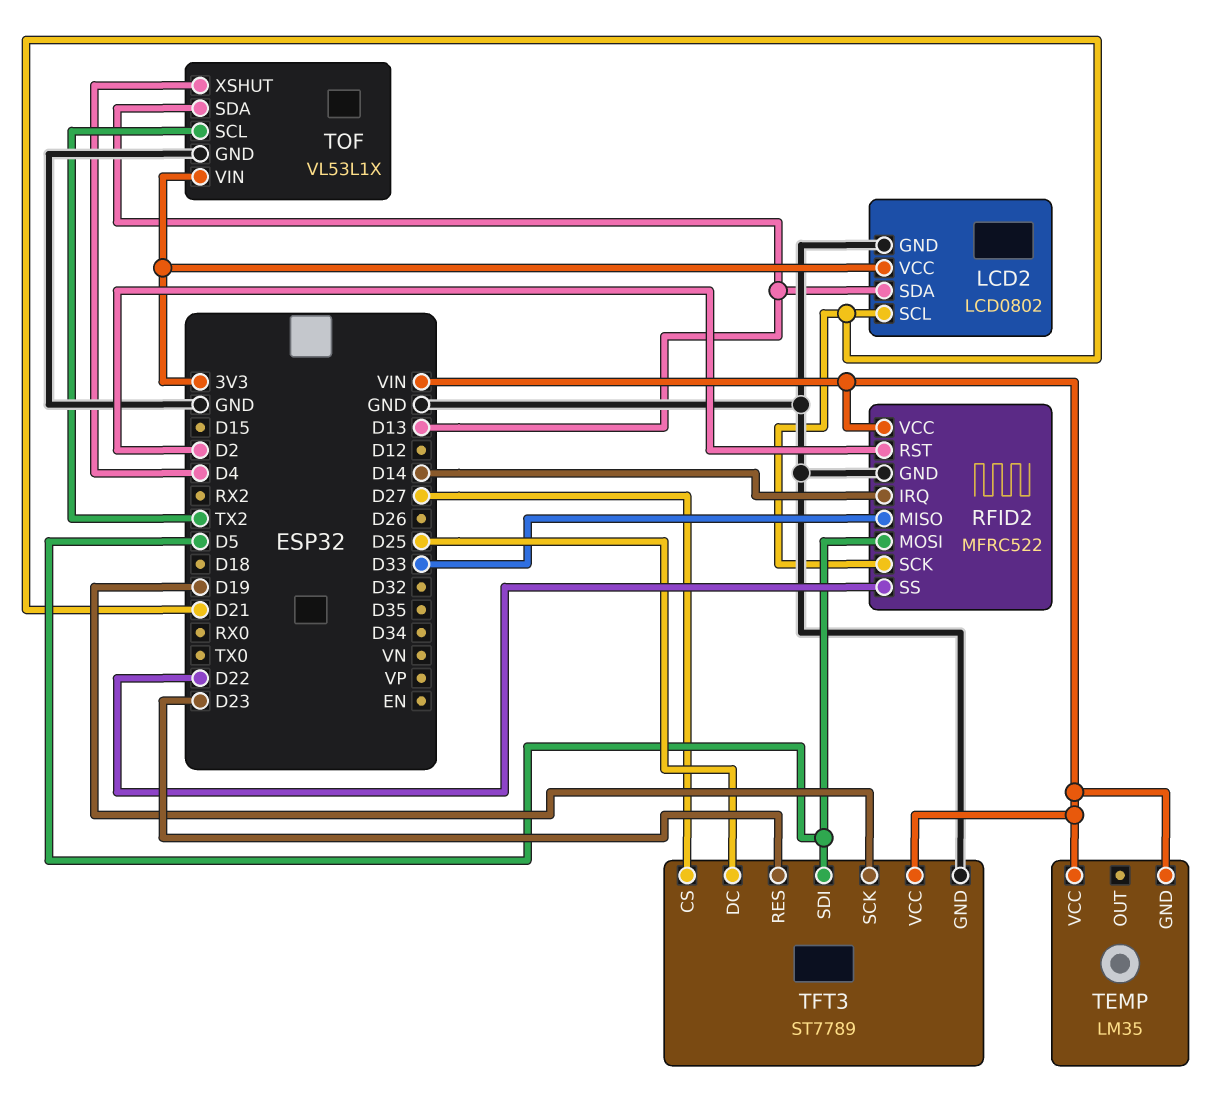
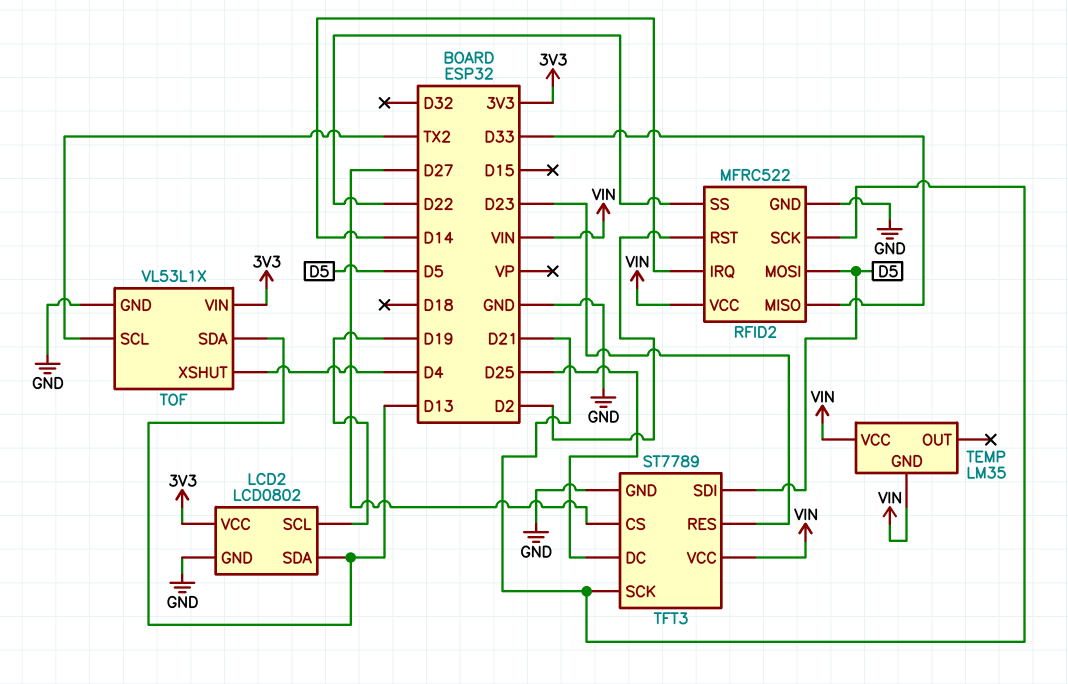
LCD2 pin SCL: D21 -> D19
TFT3 pin SCK: D19 -> D21

